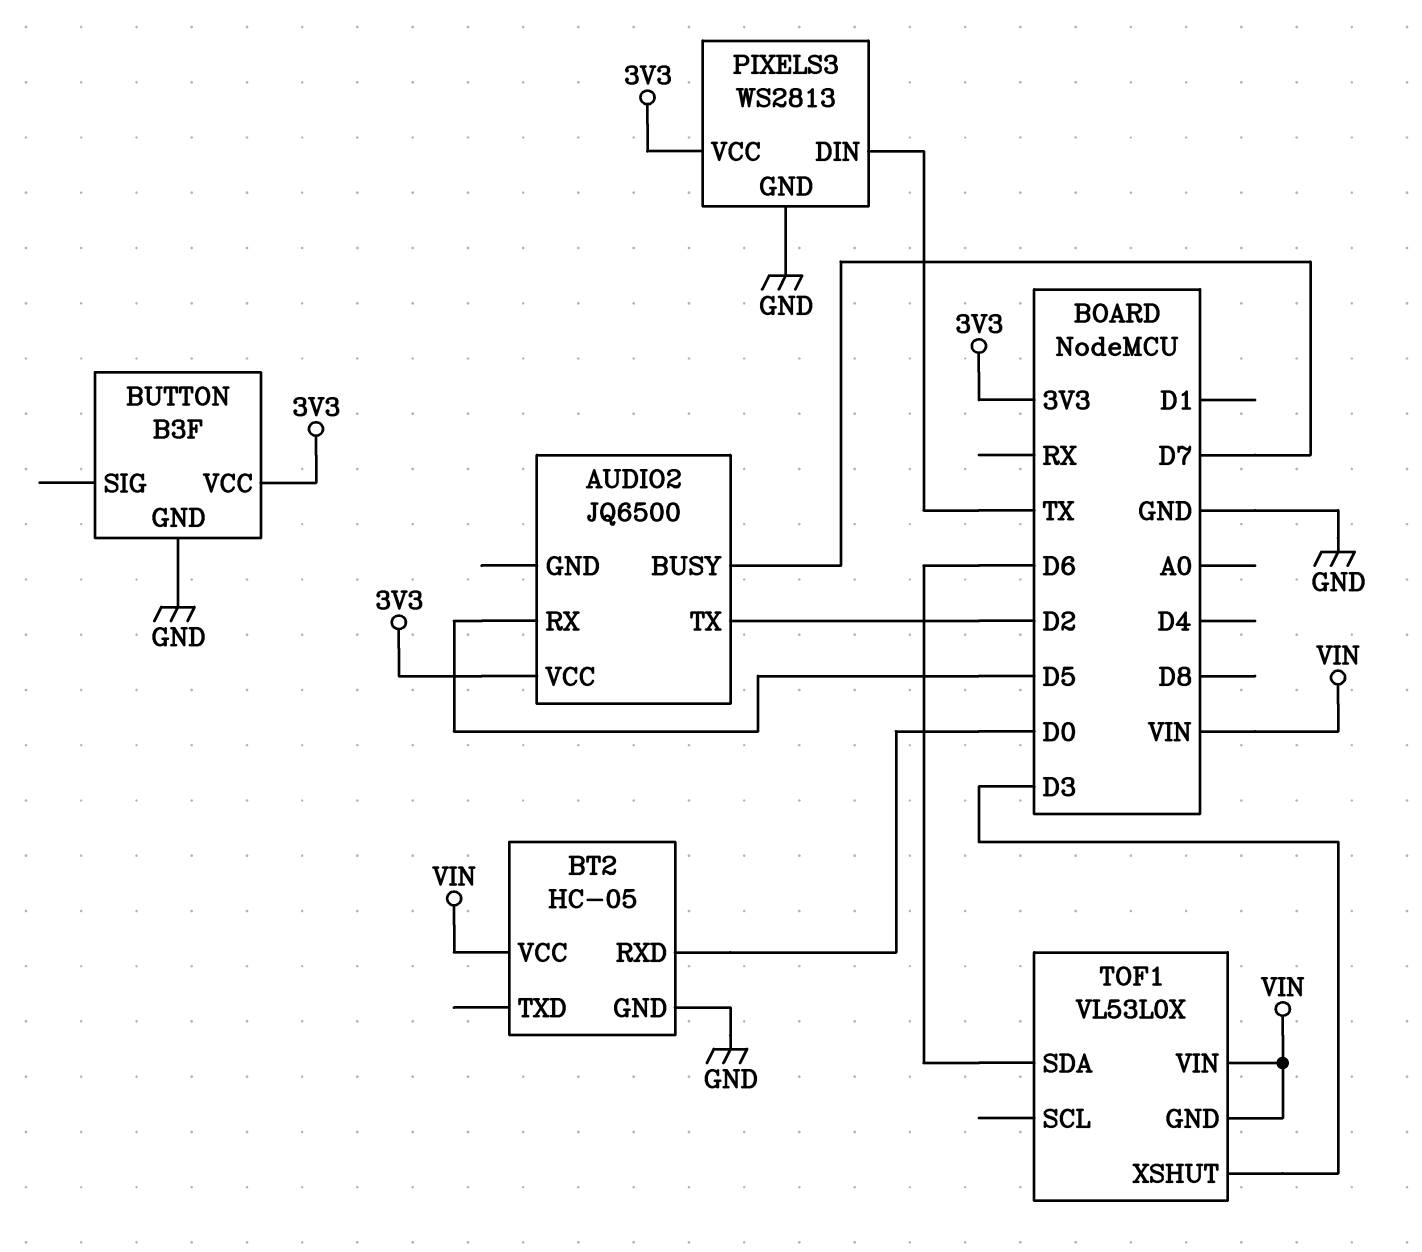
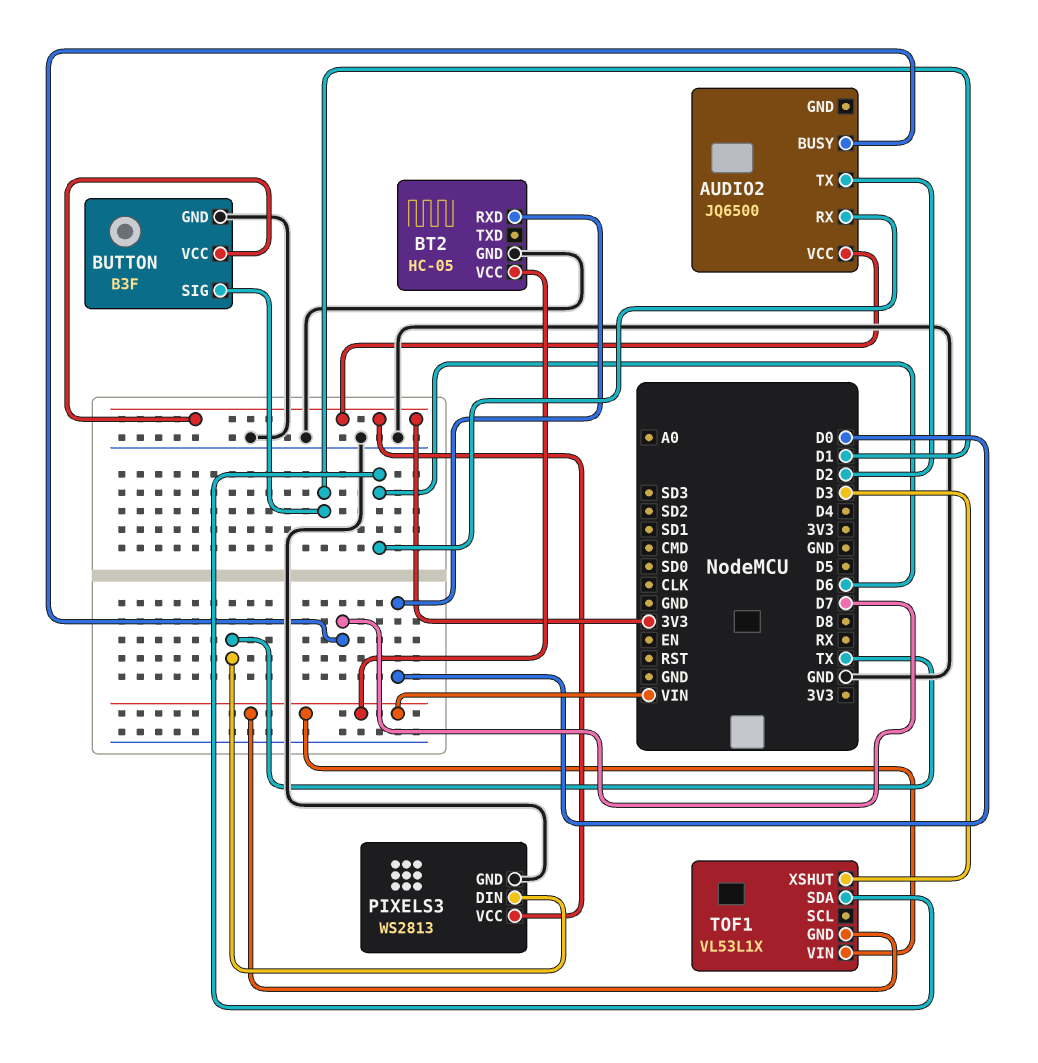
AUDIO2 pin RX: D5 -> D6
BUTTON pin SIG: none -> D1
TOF1: VL53L0X -> VL53L1X

